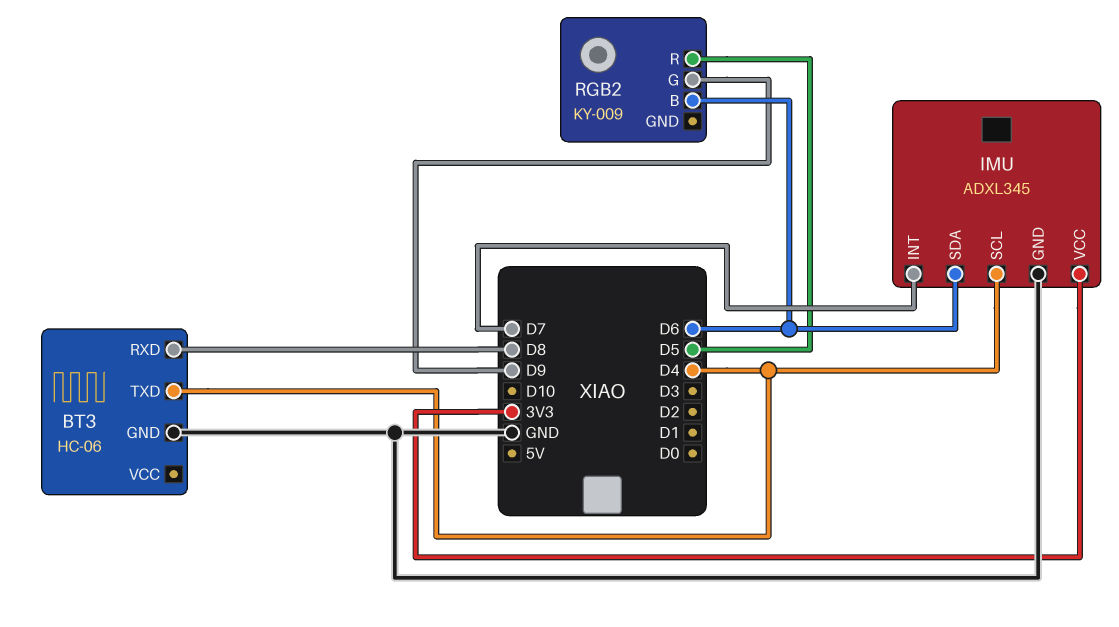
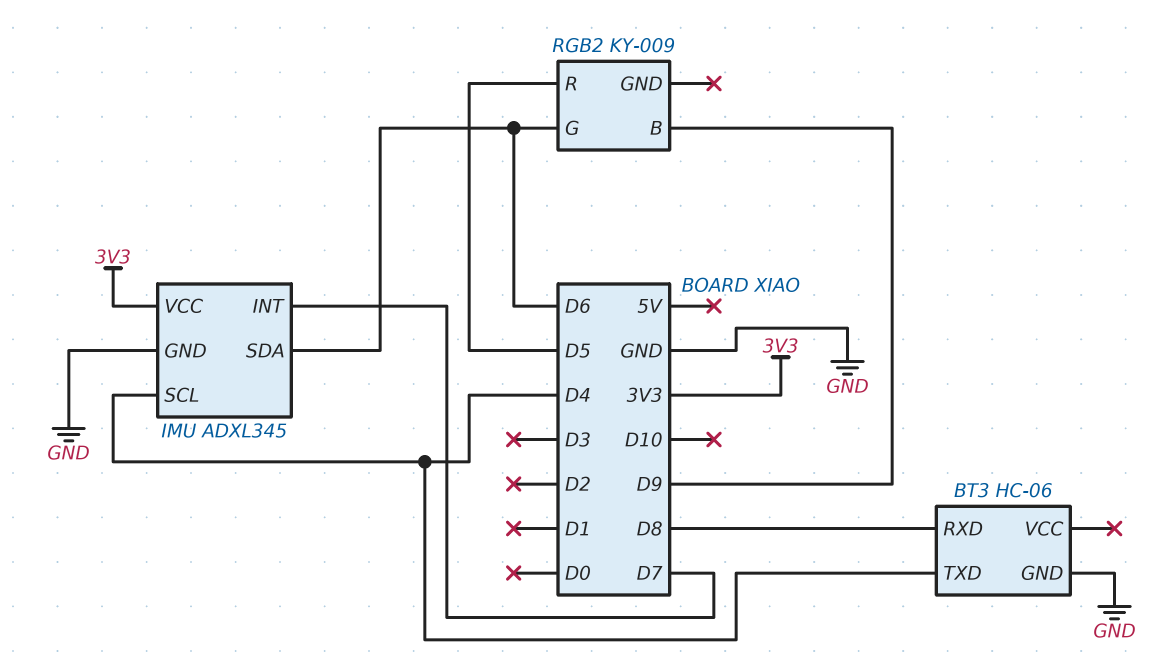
RGB2 pin B: D6 -> D9
RGB2 pin G: D9 -> D6

